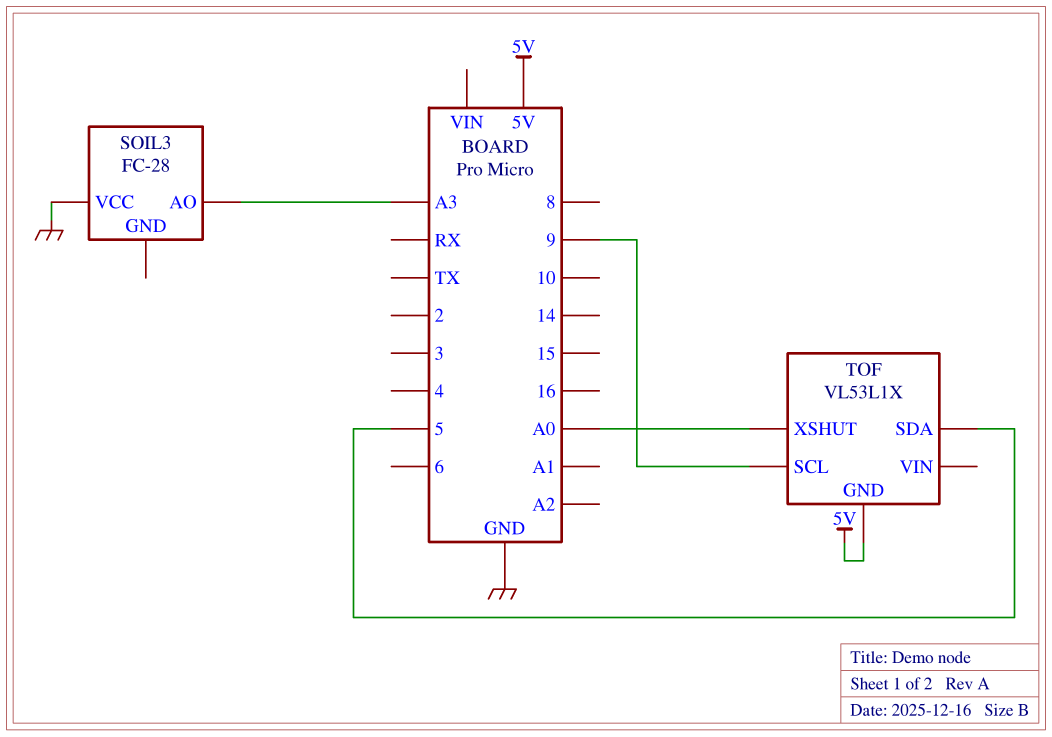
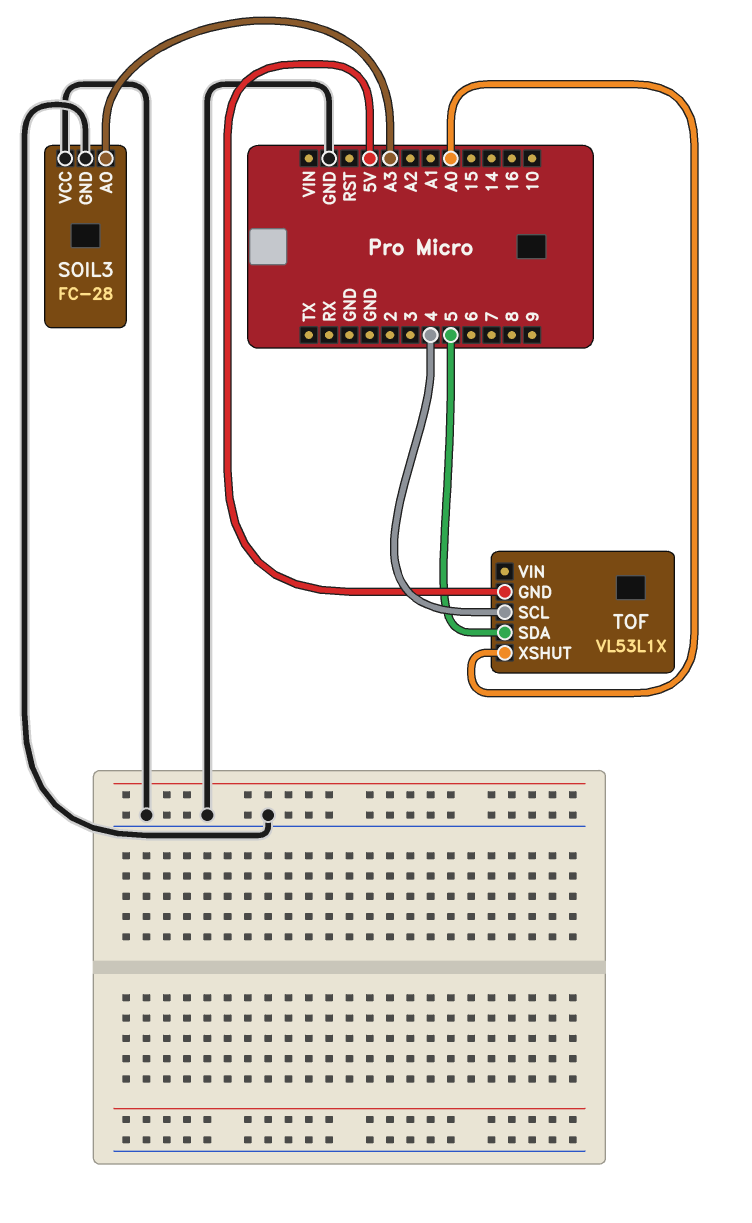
SOIL3 pin GND: none -> GND
TOF pin SCL: 9 -> 4

